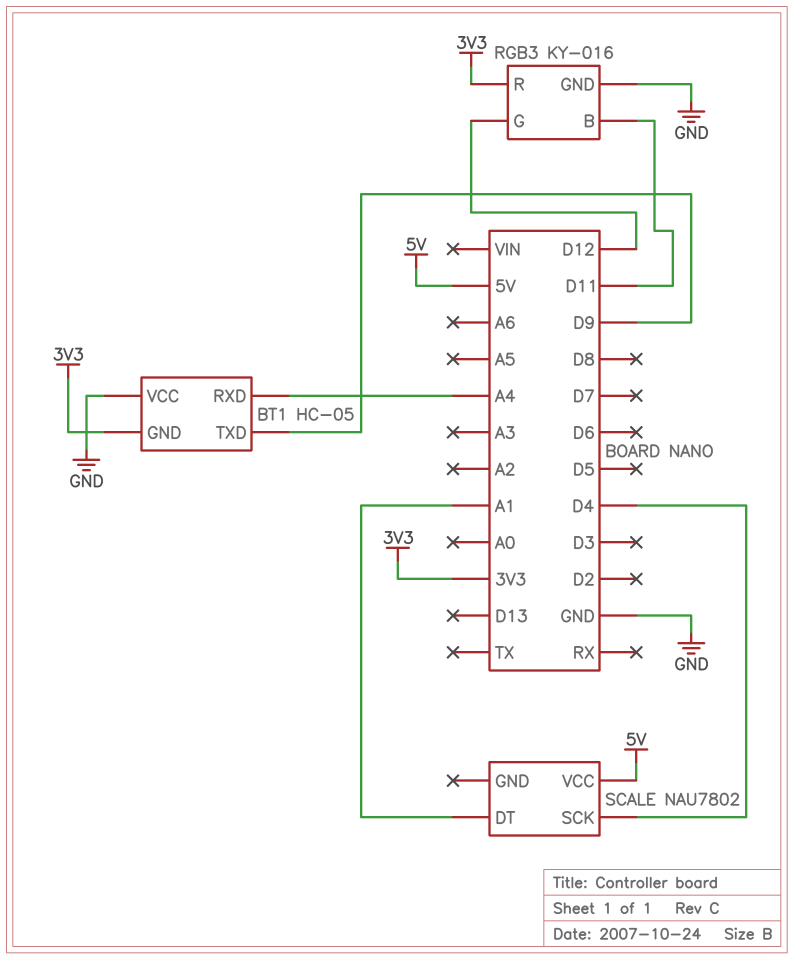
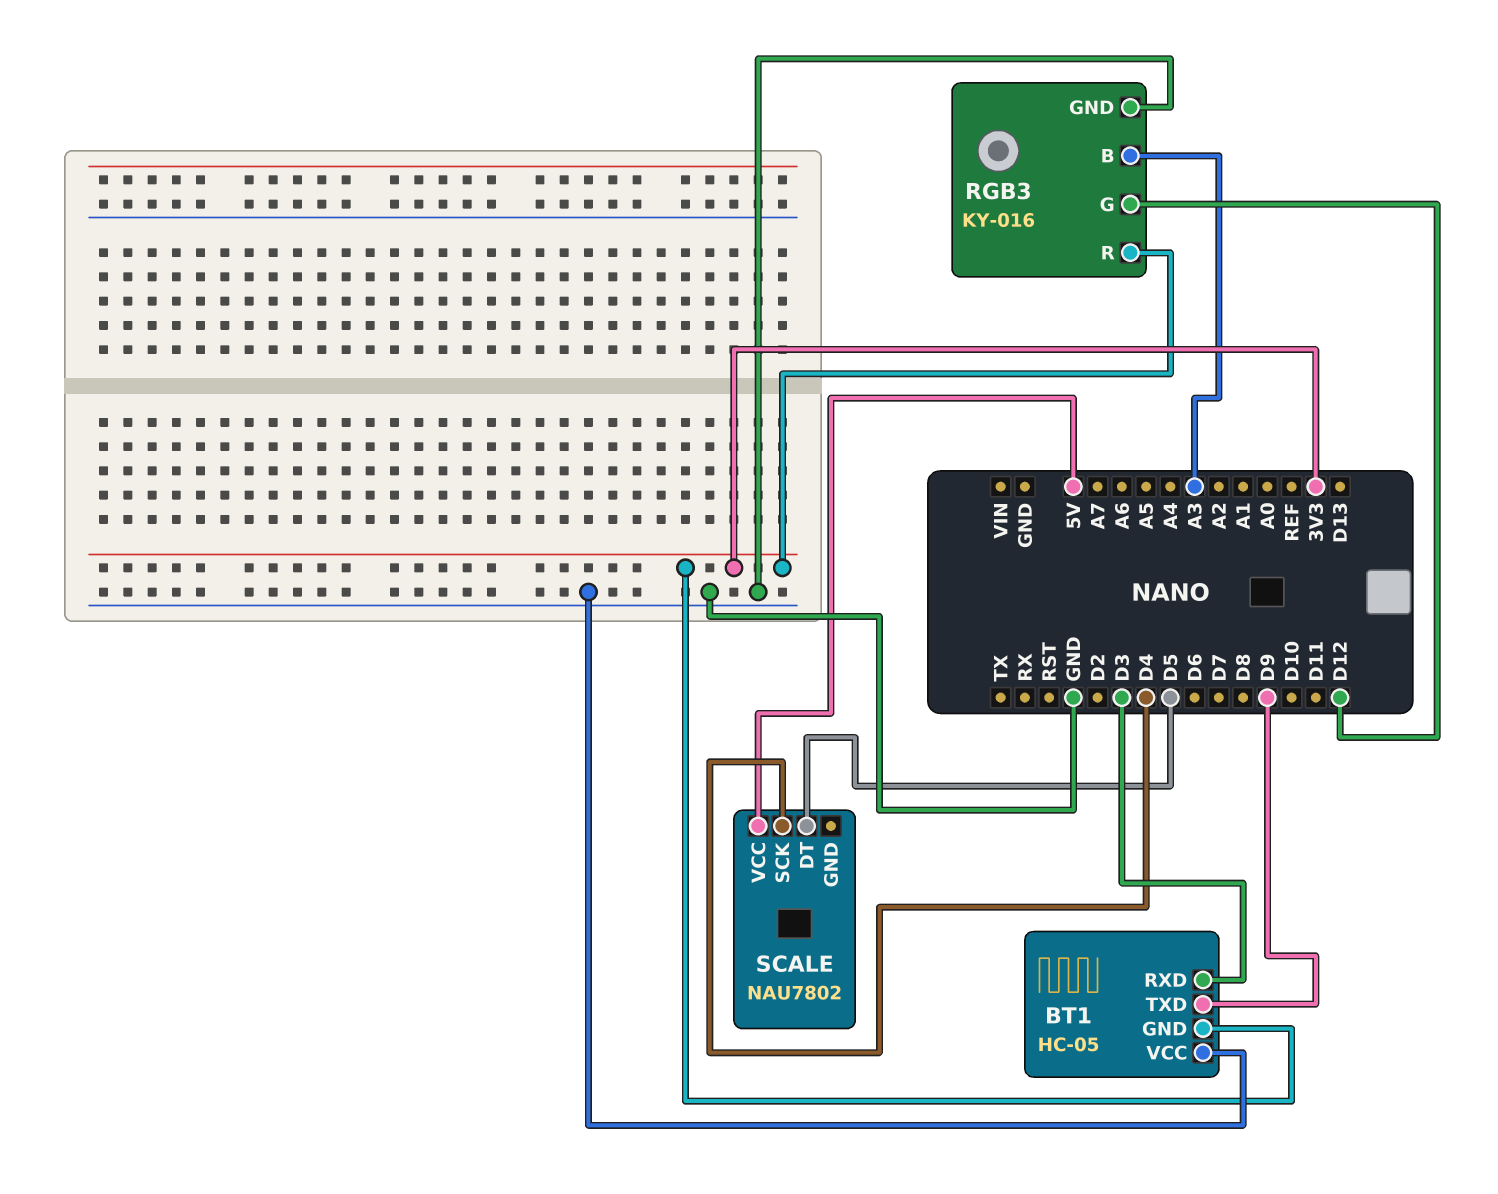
BT1 pin RXD: A4 -> D3
RGB3 pin B: D11 -> A3
SCALE pin DT: A1 -> D5

